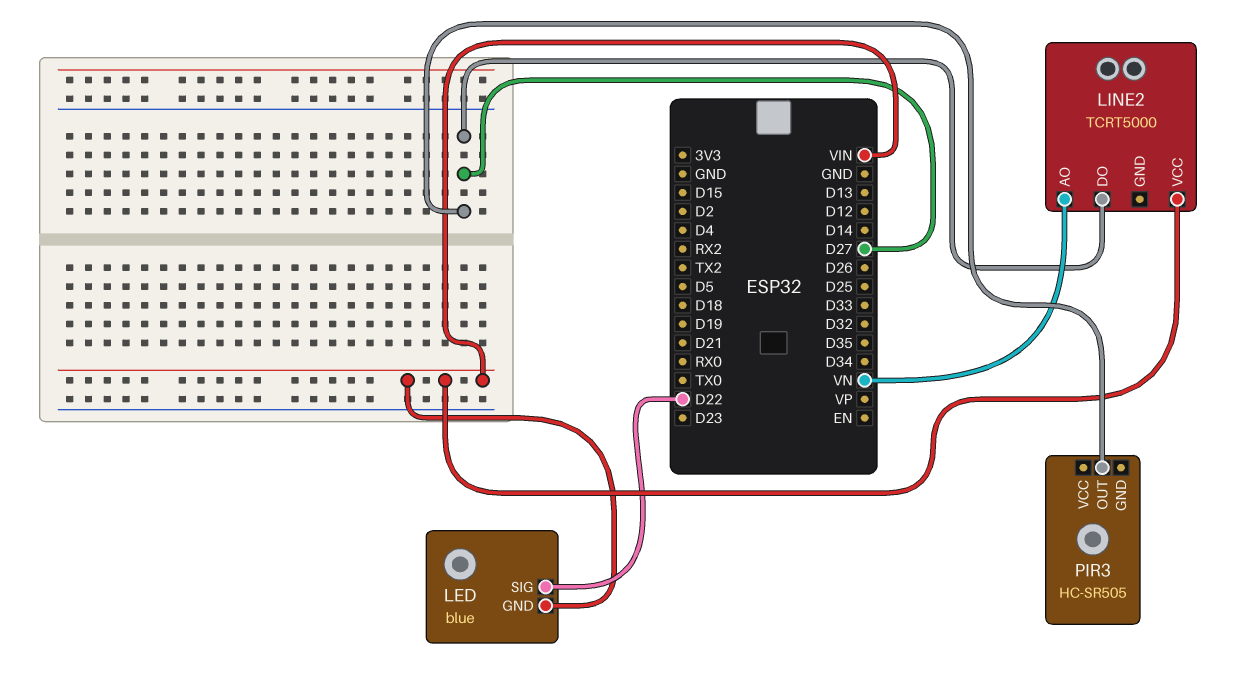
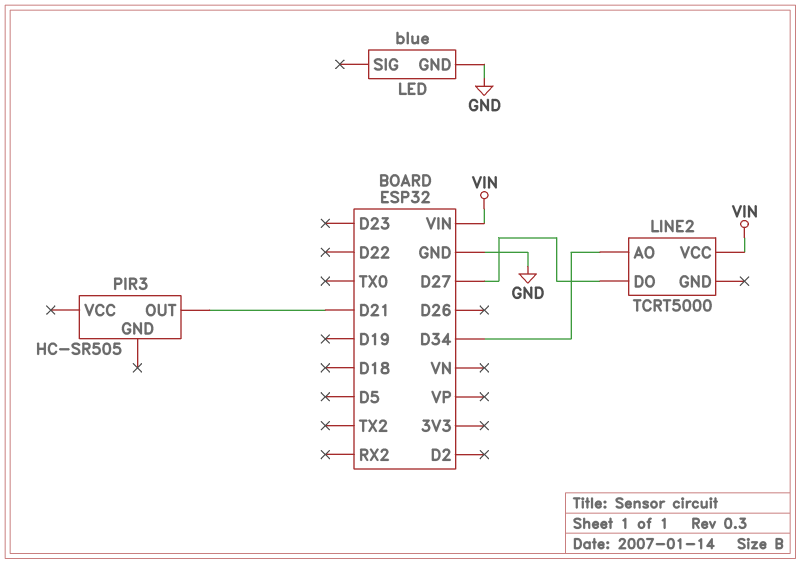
LED pin GND: VIN -> GND
LED pin SIG: D22 -> none
LINE2 pin AO: VN -> D34
PIR3 pin OUT: D27 -> D21

